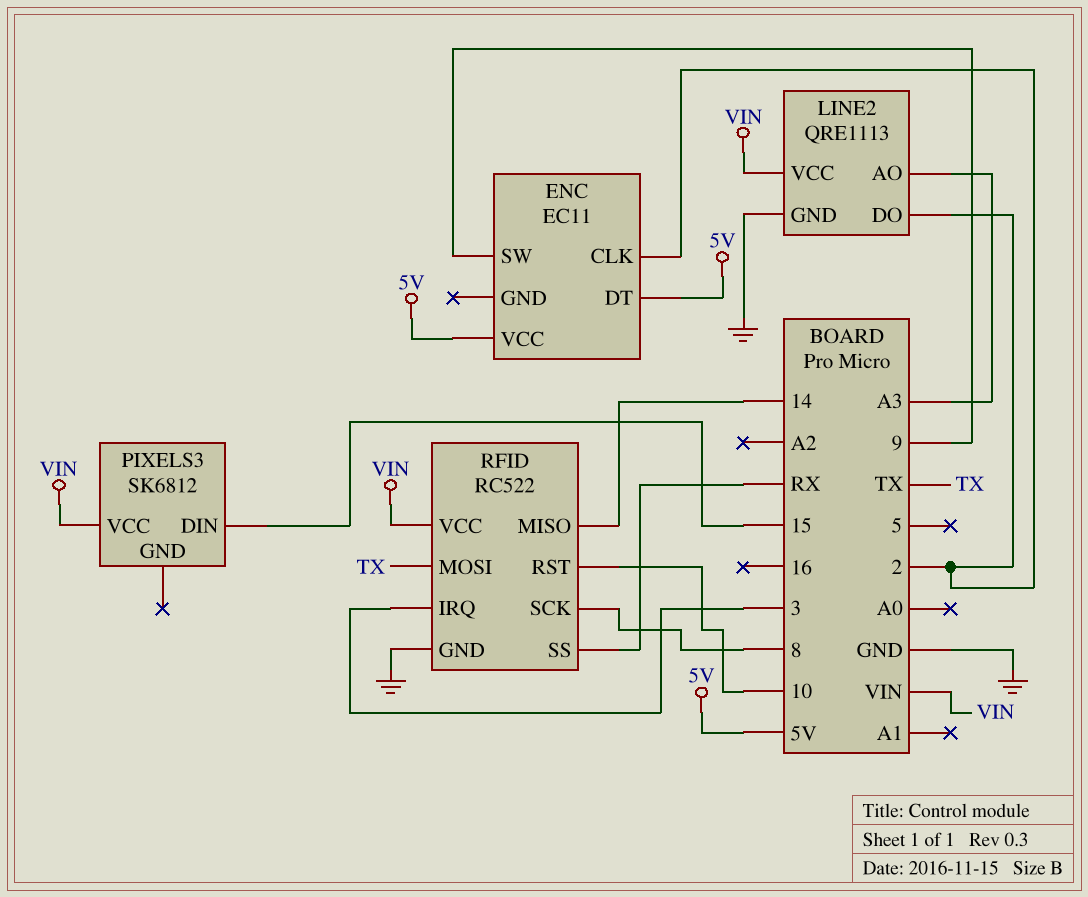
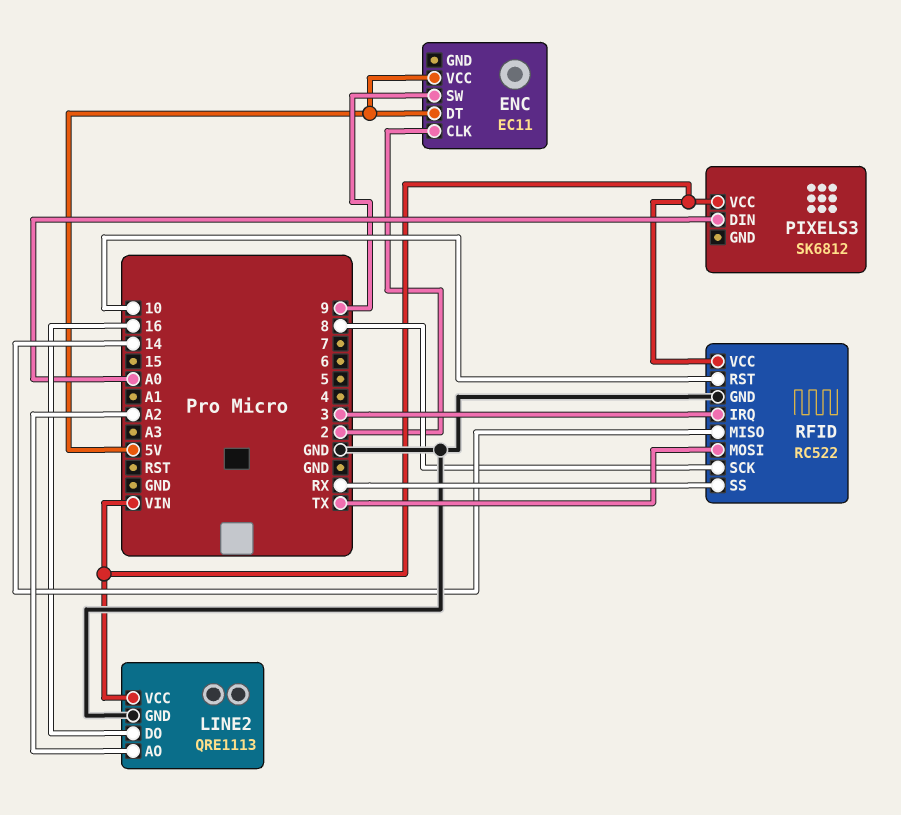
LINE2 pin AO: A3 -> A2
LINE2 pin DO: 2 -> 16
PIXELS3 pin DIN: 15 -> A0

